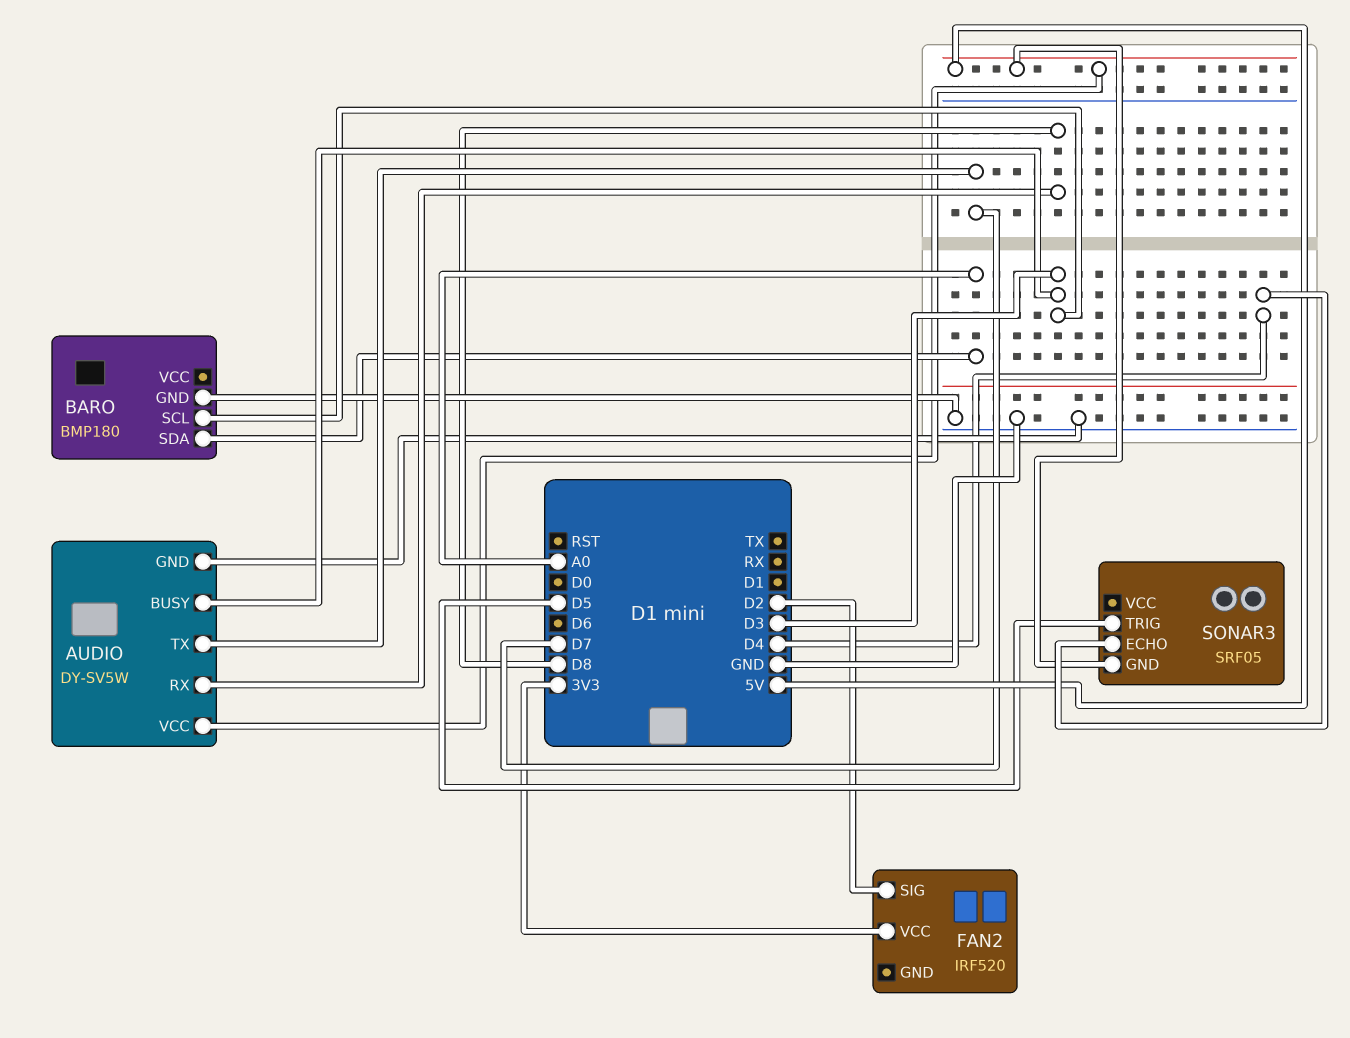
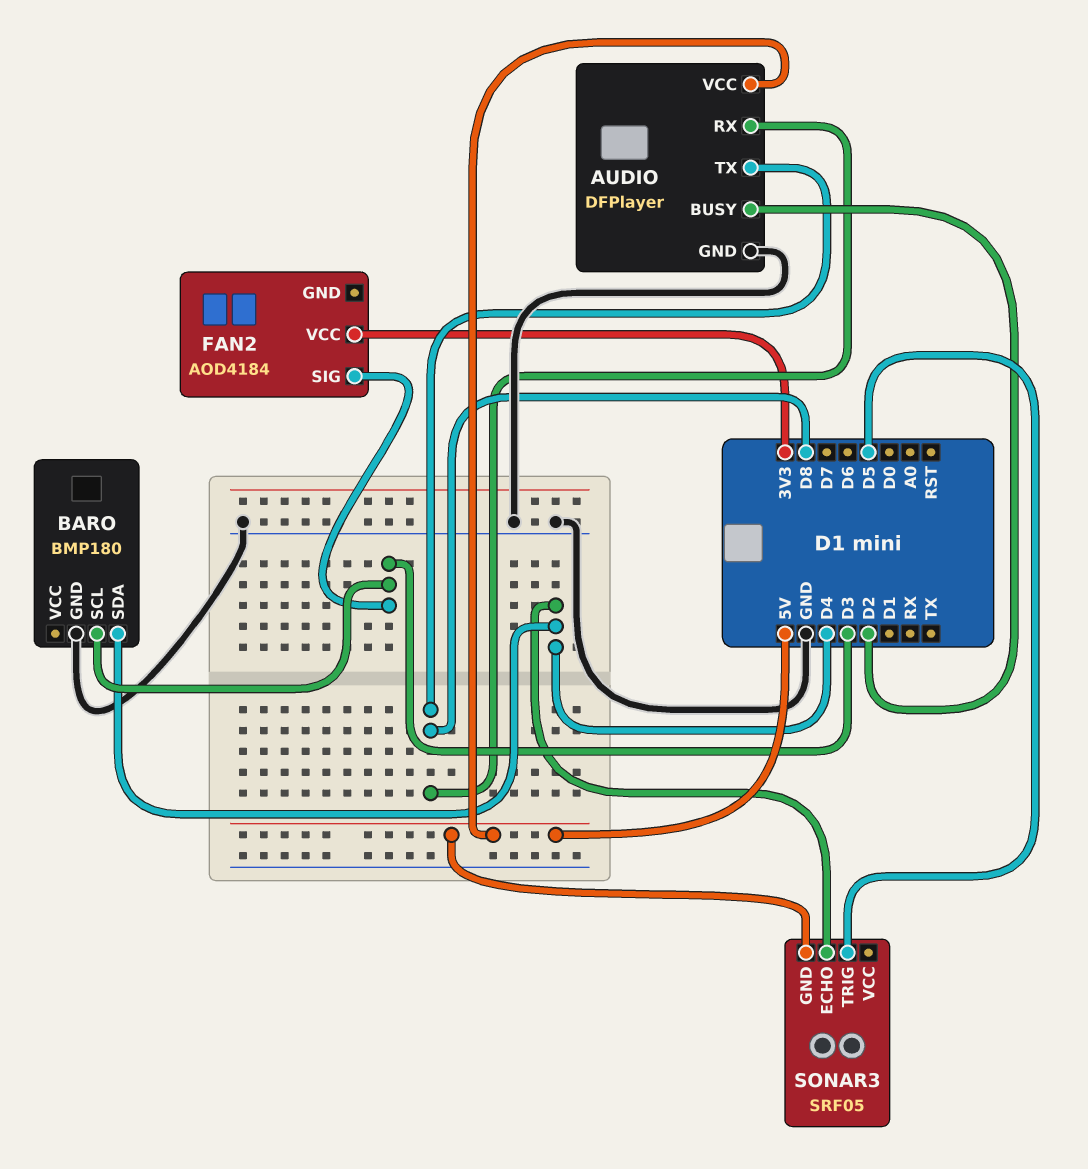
AUDIO: DY-SV5W -> DFPlayer
AUDIO pin BUSY: D3 -> D2
AUDIO pin TX: D7 -> D8
BARO pin SDA: A0 -> D4
FAN2: IRF520 -> AOD4184
FAN2 pin SIG: D2 -> D3

